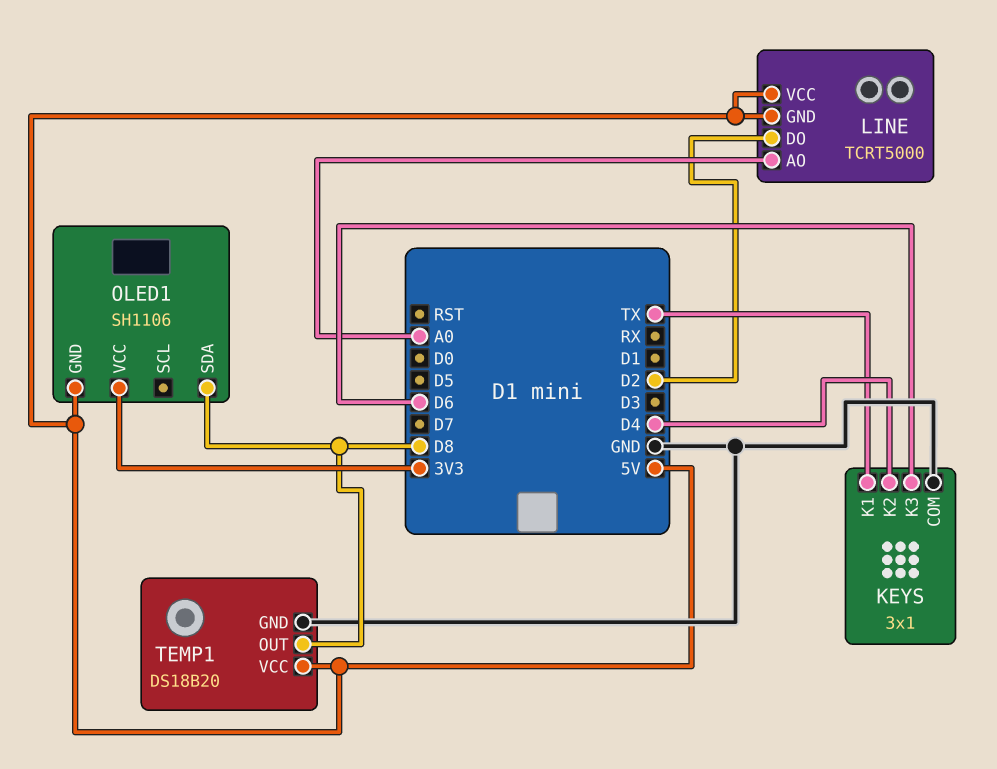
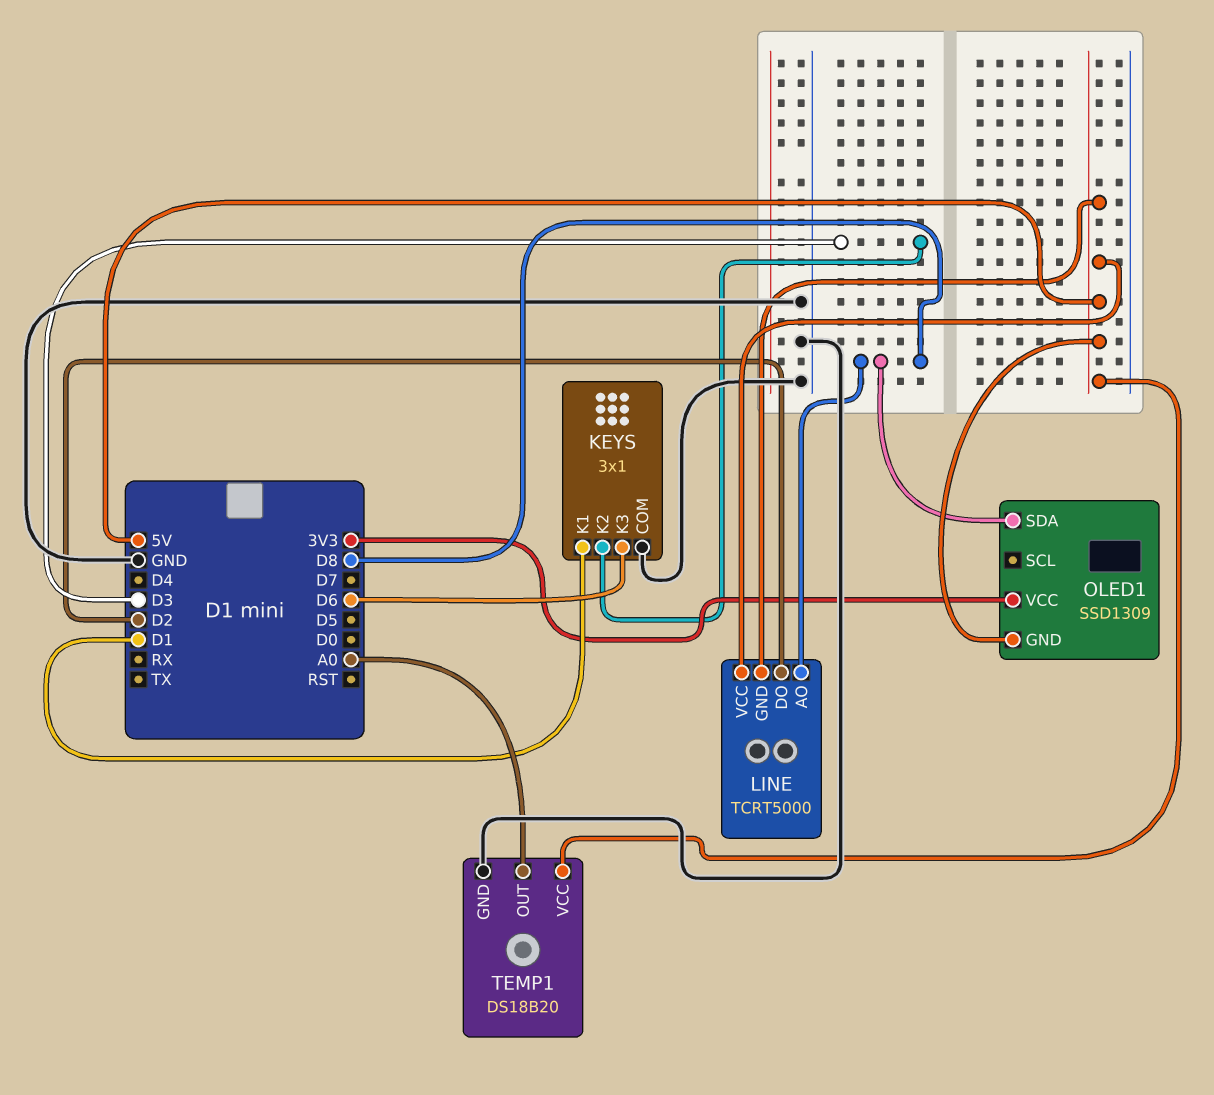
KEYS pin K1: TX -> D1
KEYS pin K2: D4 -> D3
LINE pin AO: A0 -> D8
OLED1: SH1106 -> SSD1309
TEMP1 pin OUT: D8 -> A0

